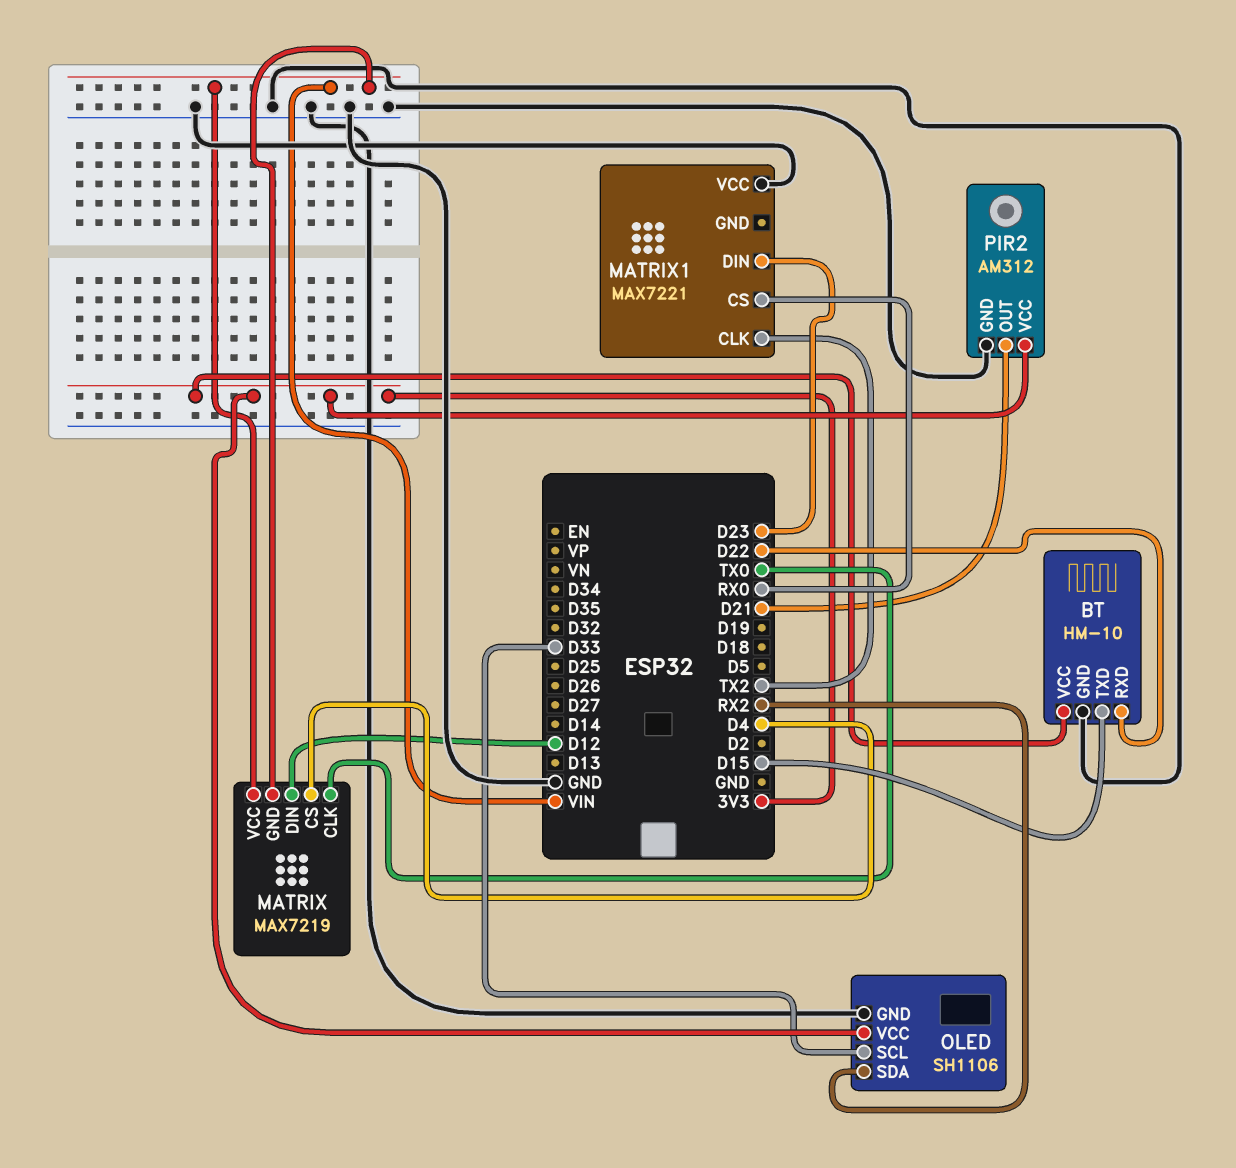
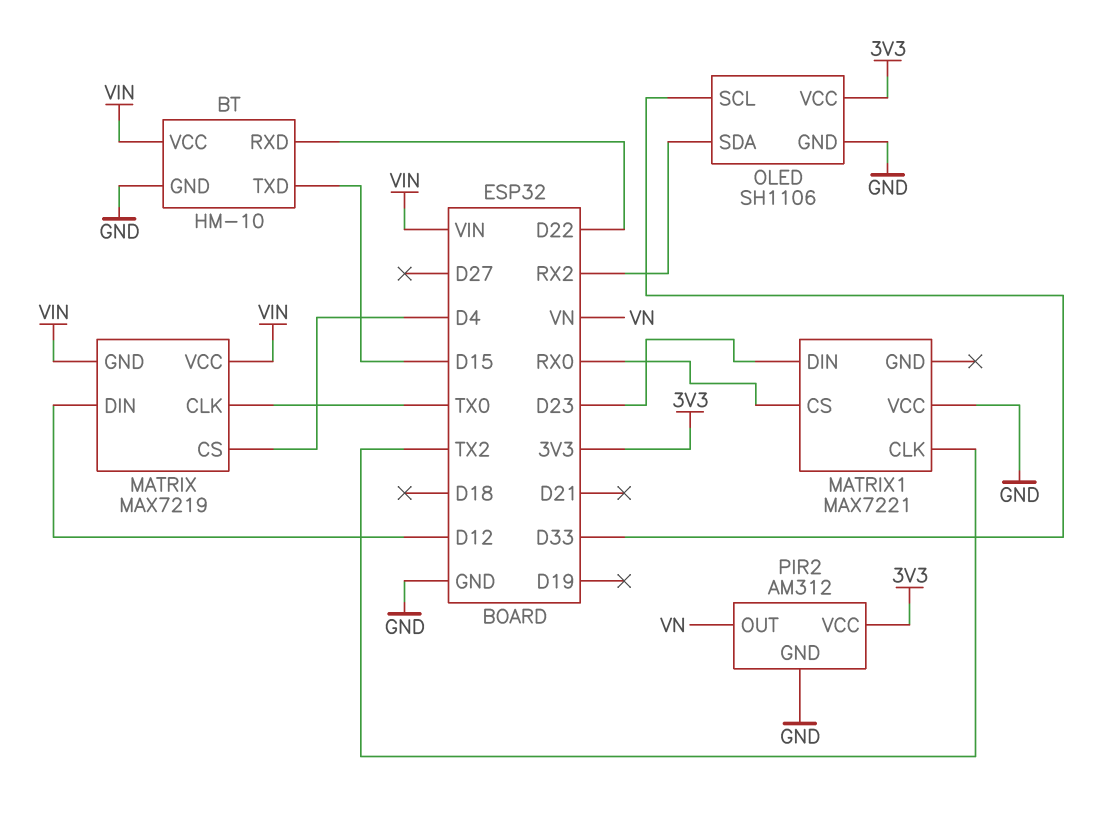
BT pin VCC: 3V3 -> VIN
PIR2 pin OUT: D21 -> VN

